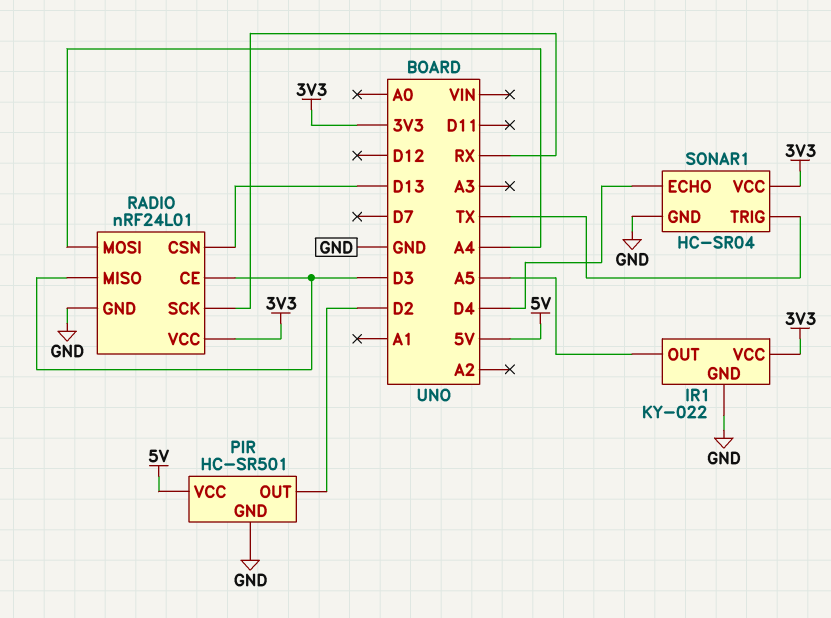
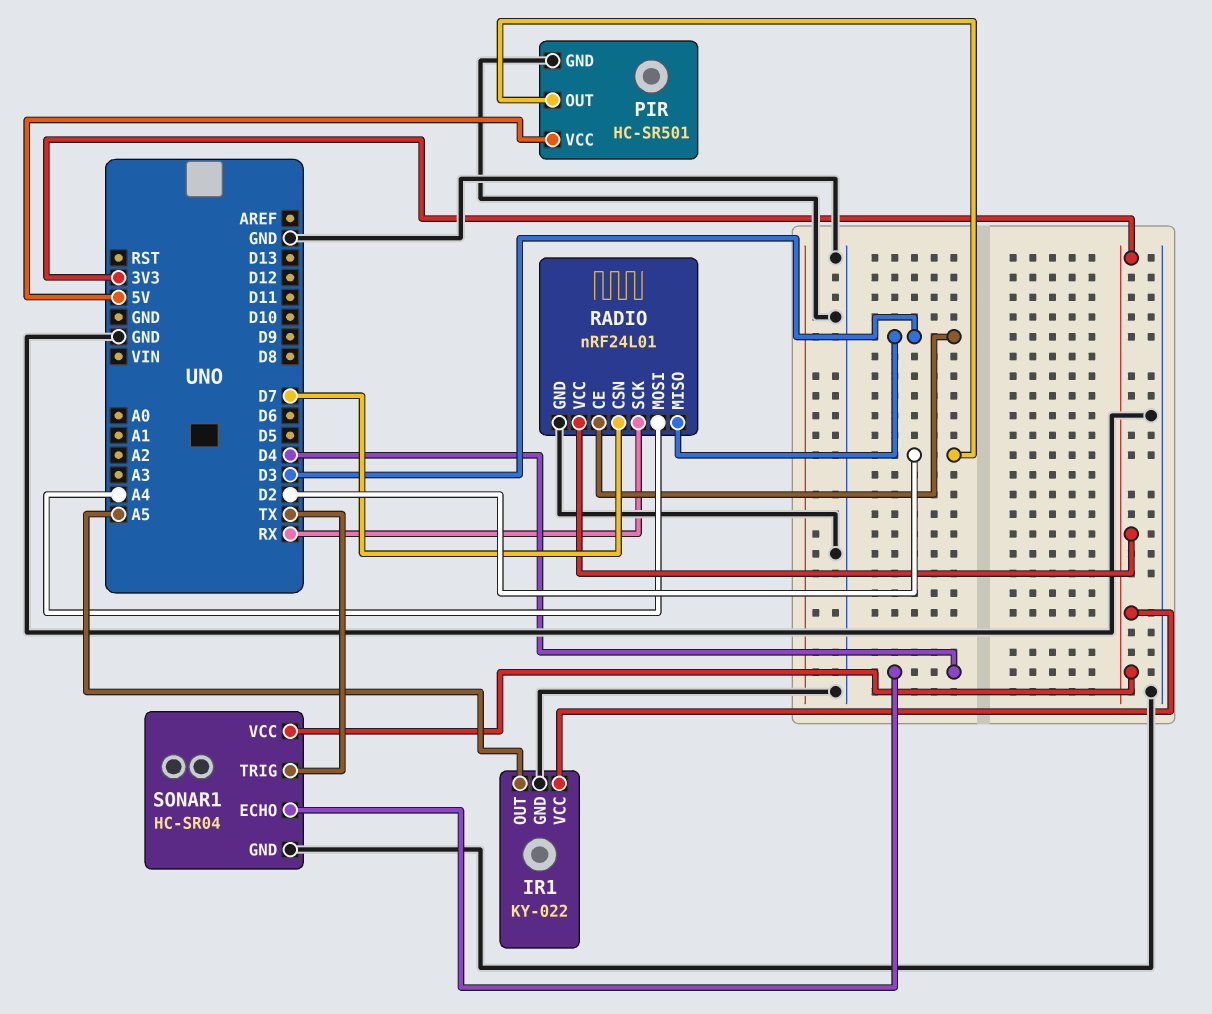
RADIO pin CSN: D13 -> D7

